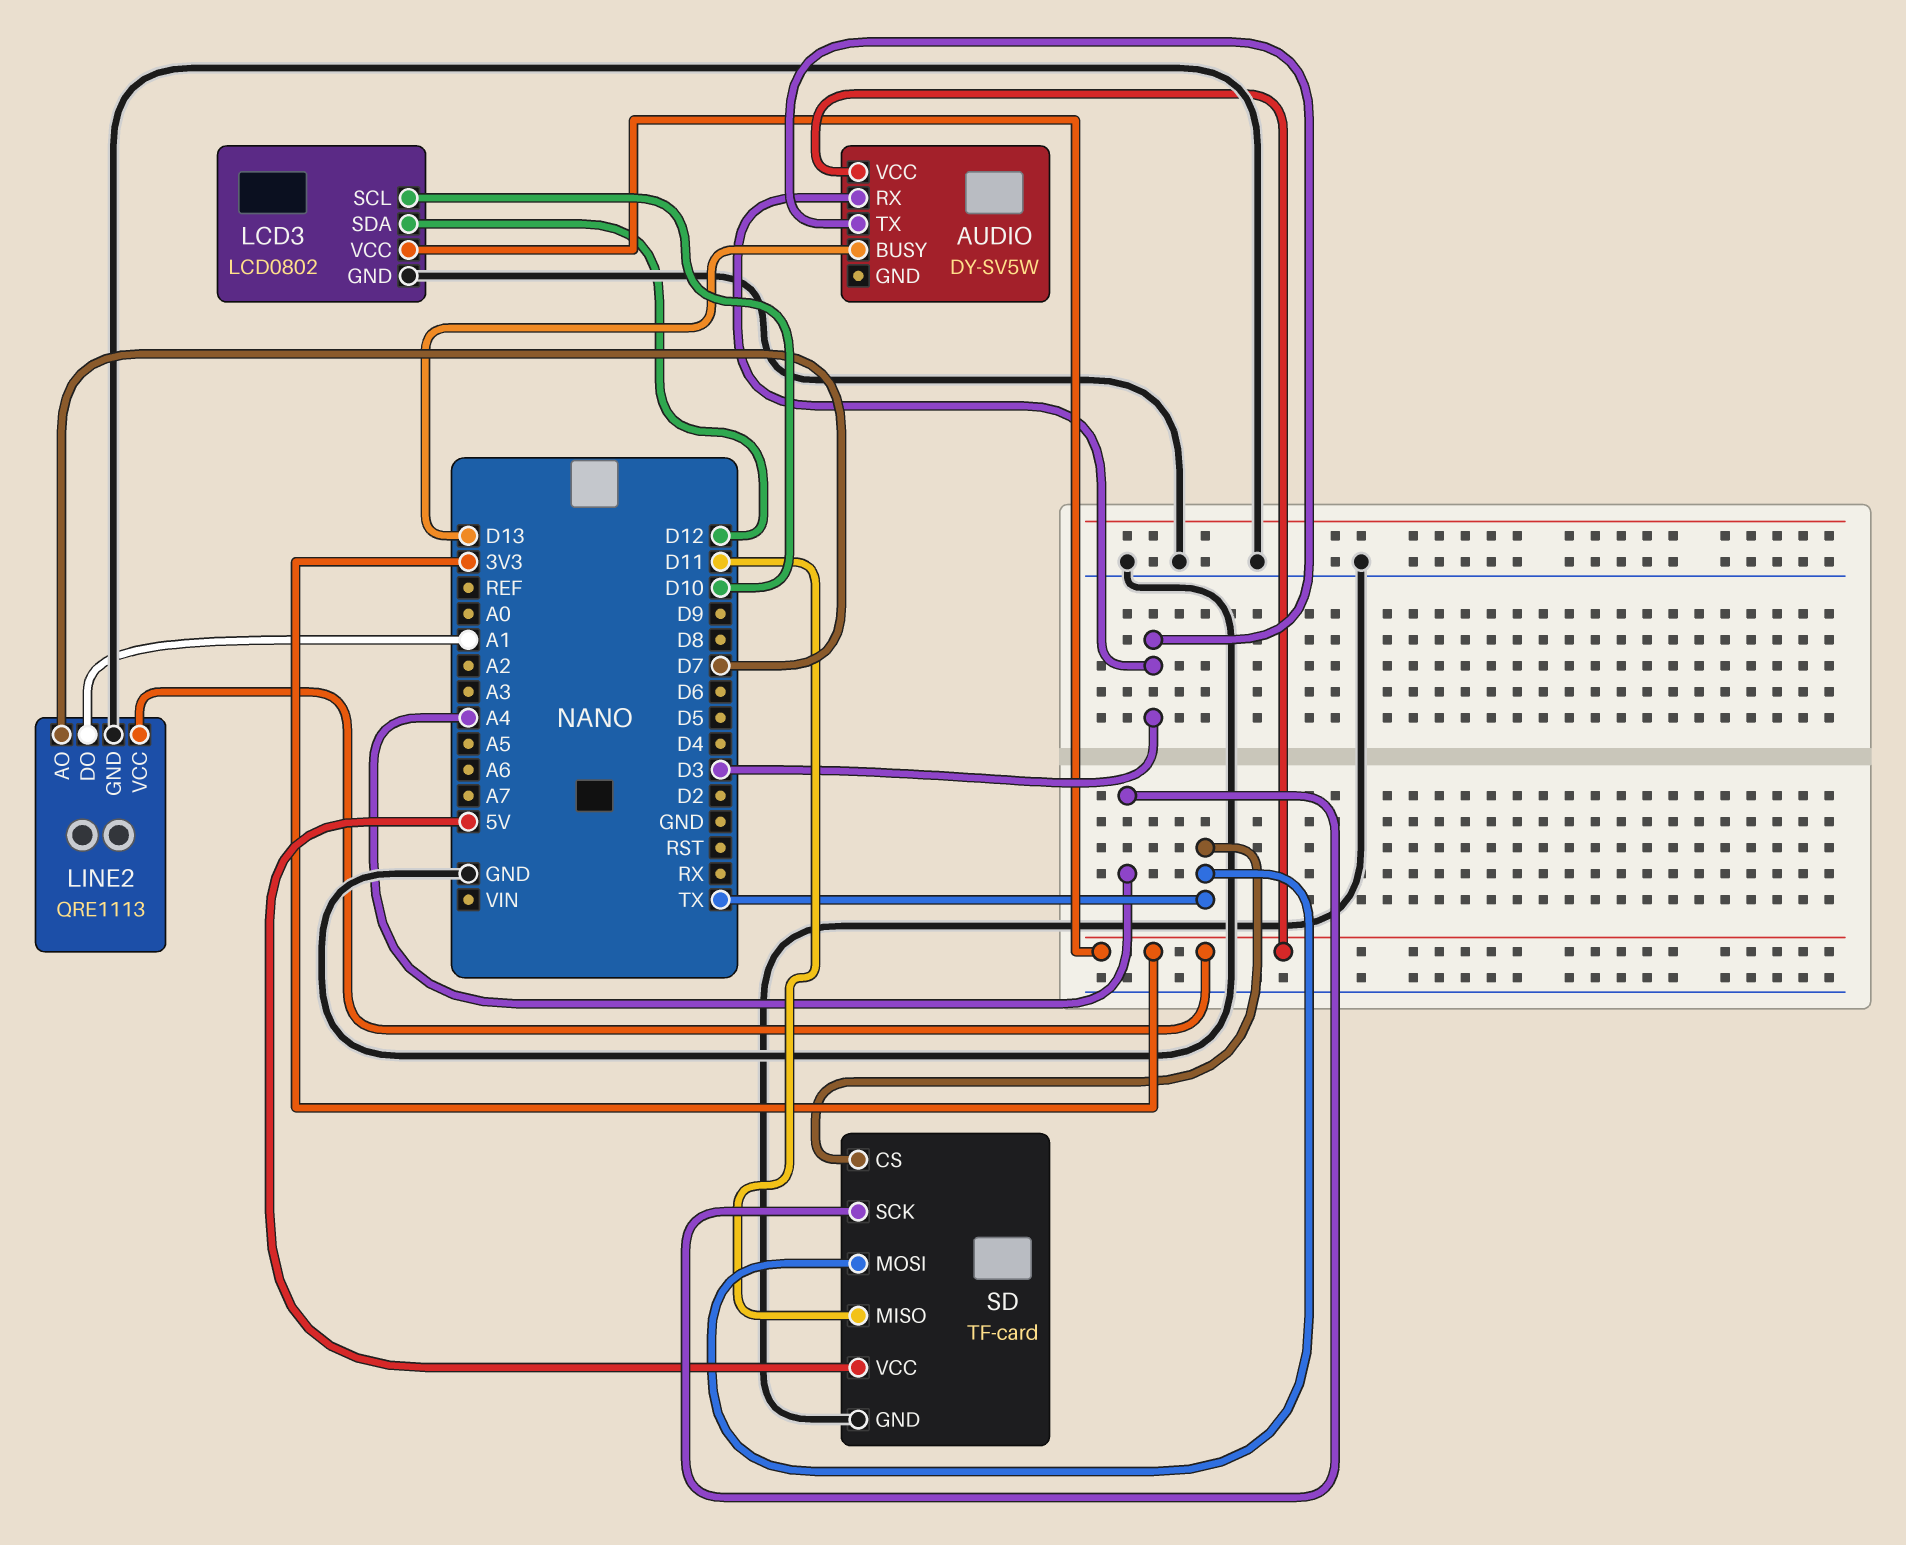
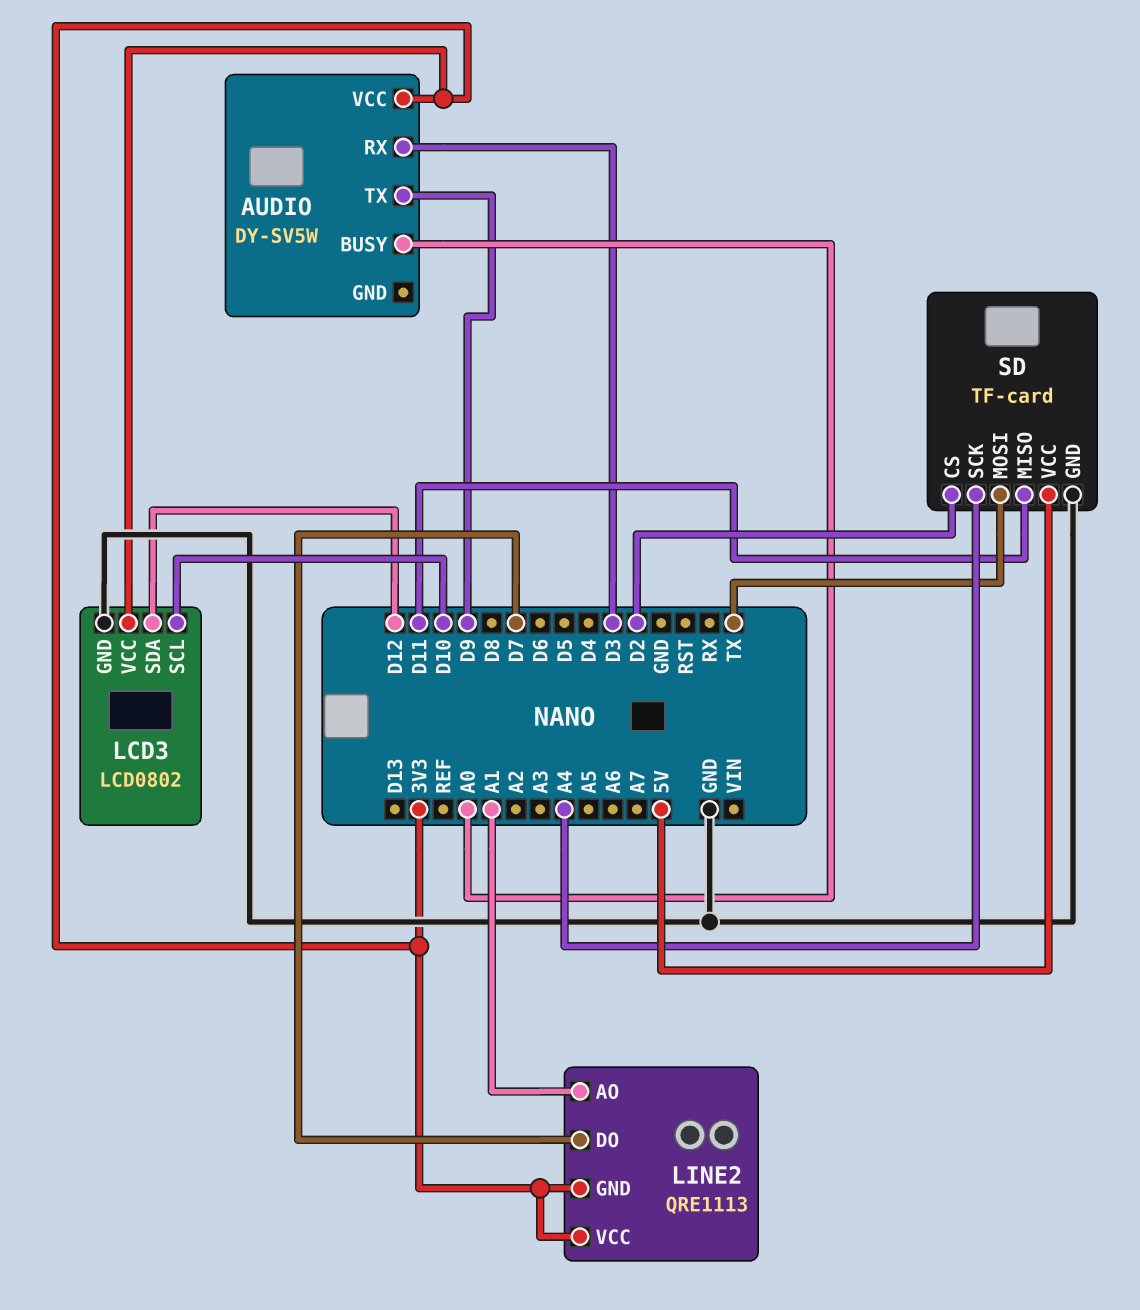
AUDIO pin BUSY: D13 -> A0
AUDIO pin TX: D3 -> D9
LINE2 pin AO: D7 -> A1
LINE2 pin DO: A1 -> D7
LINE2 pin GND: GND -> 3V3
SD pin CS: TX -> D2

